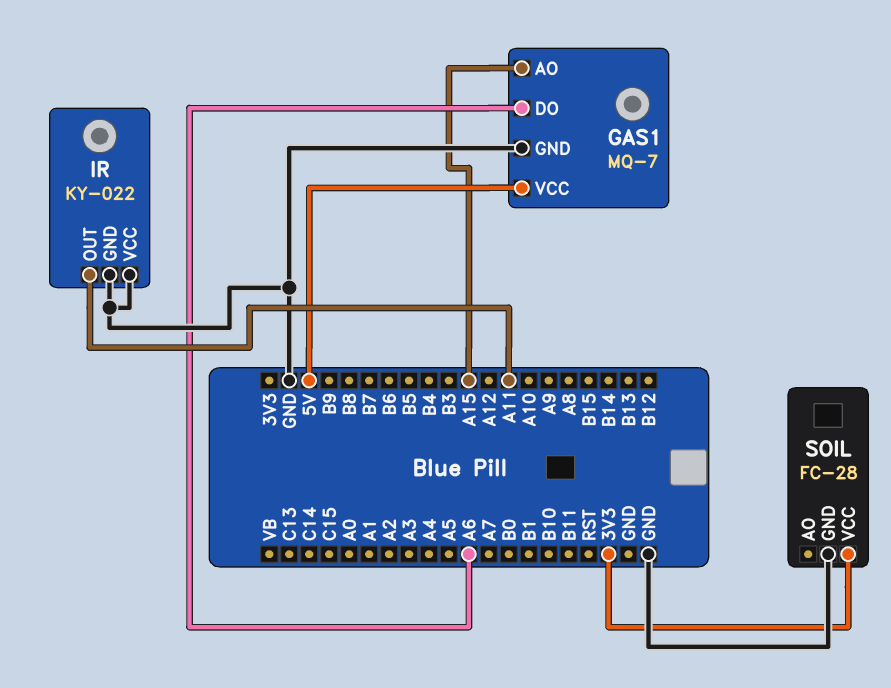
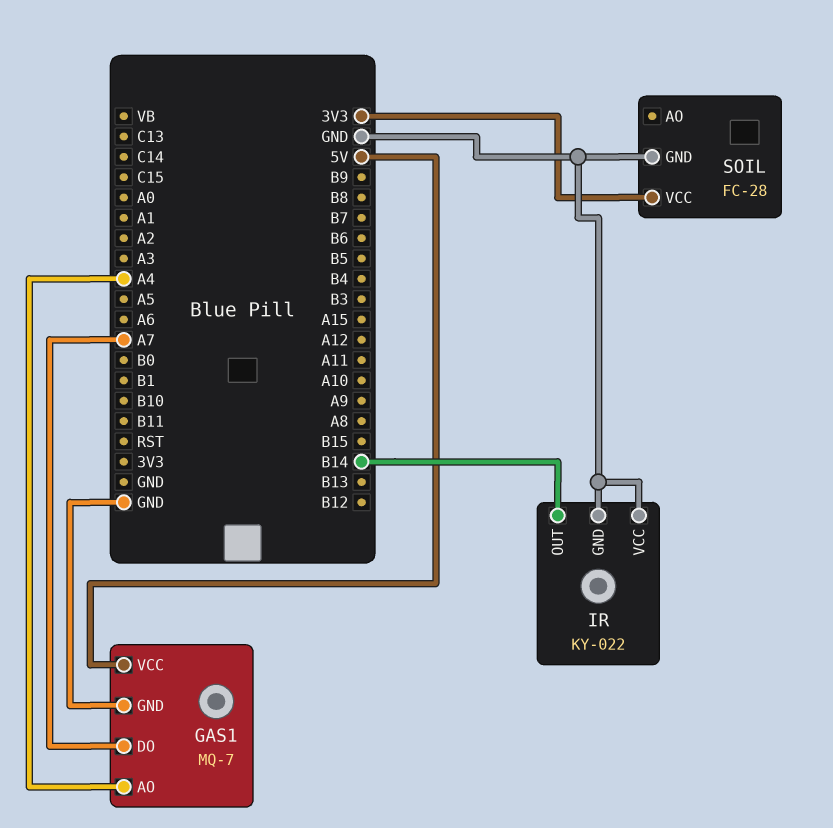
GAS1 pin AO: A15 -> A4
GAS1 pin DO: A6 -> A7
IR pin OUT: A11 -> B14

